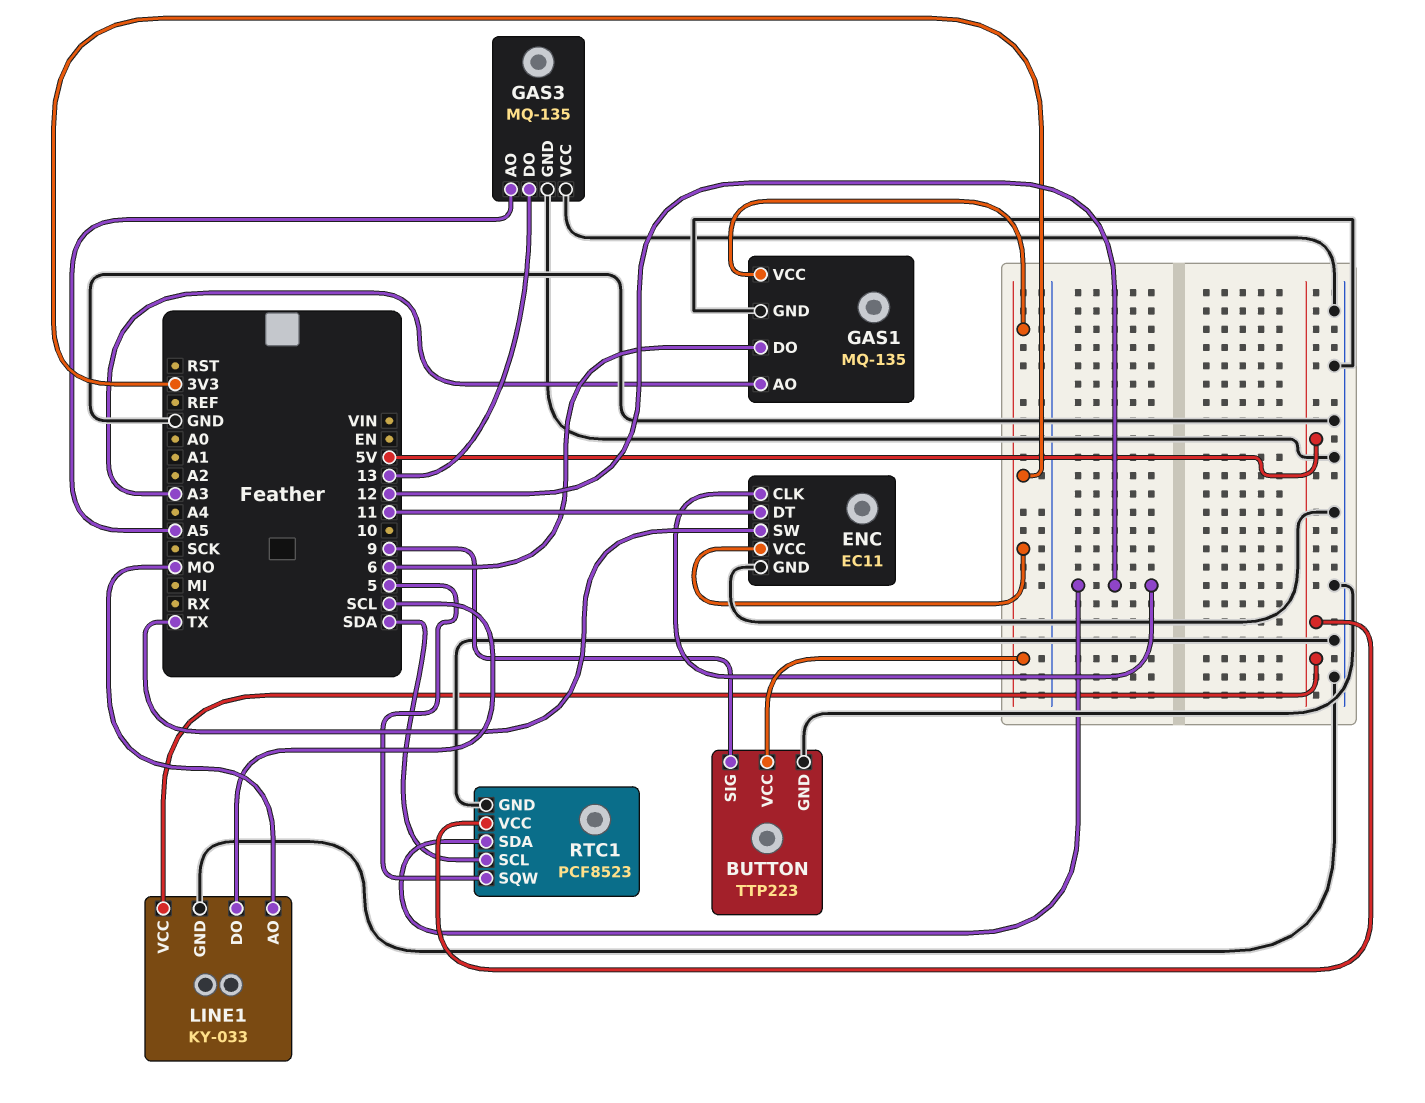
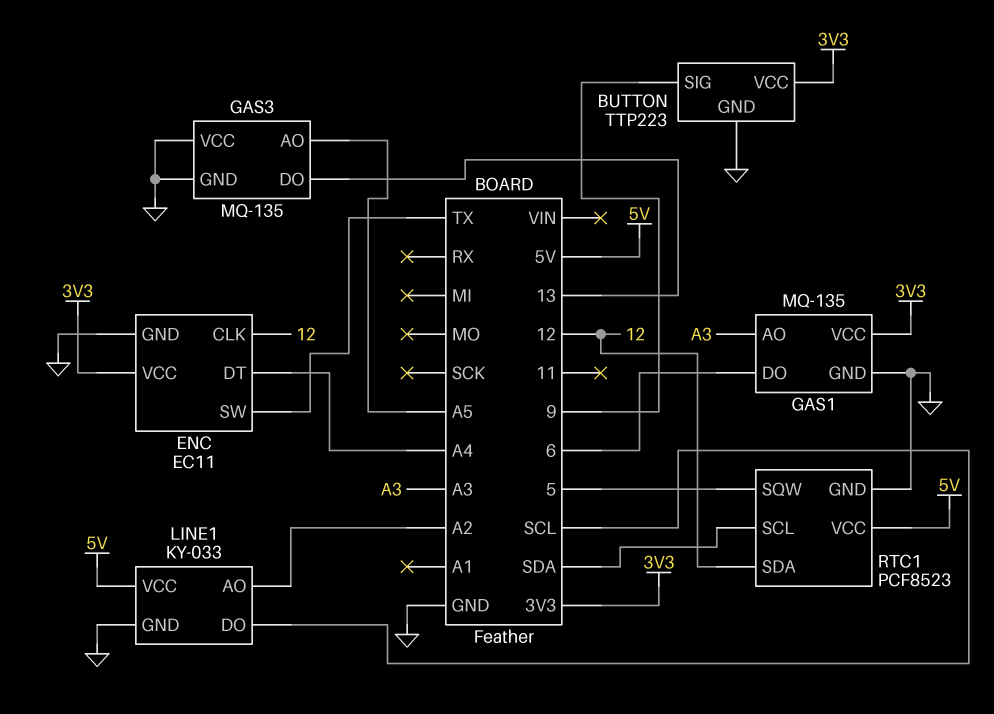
ENC pin DT: 11 -> A4
LINE1 pin AO: MO -> A2

